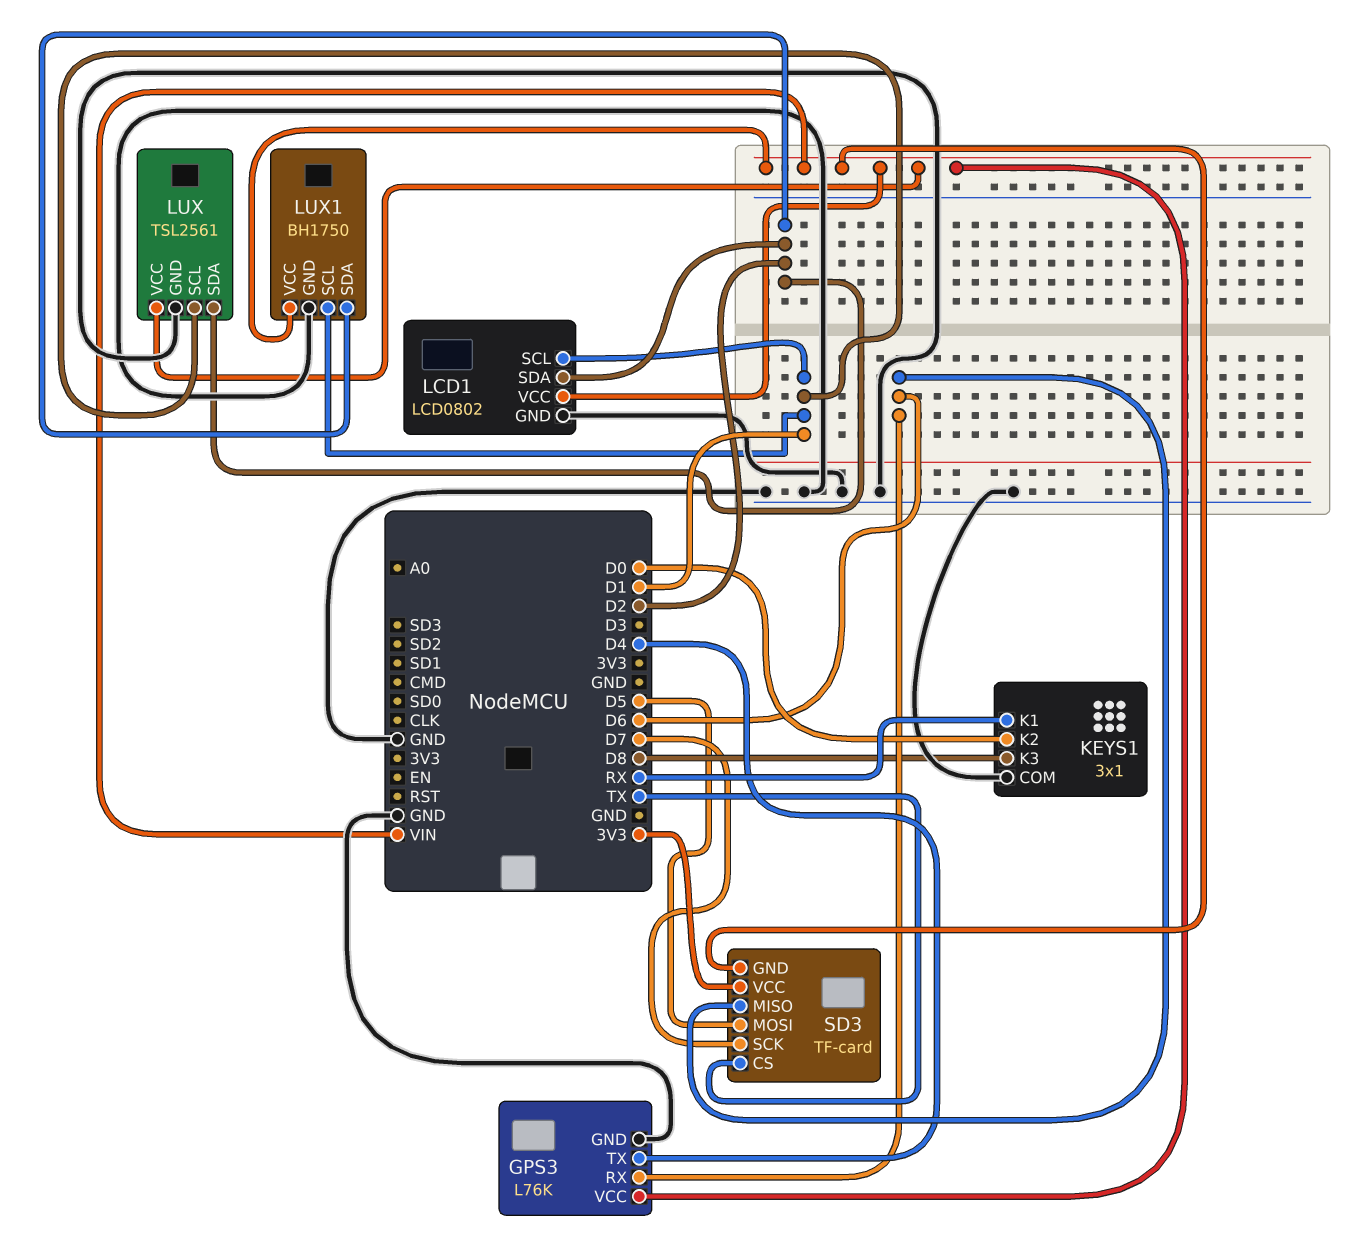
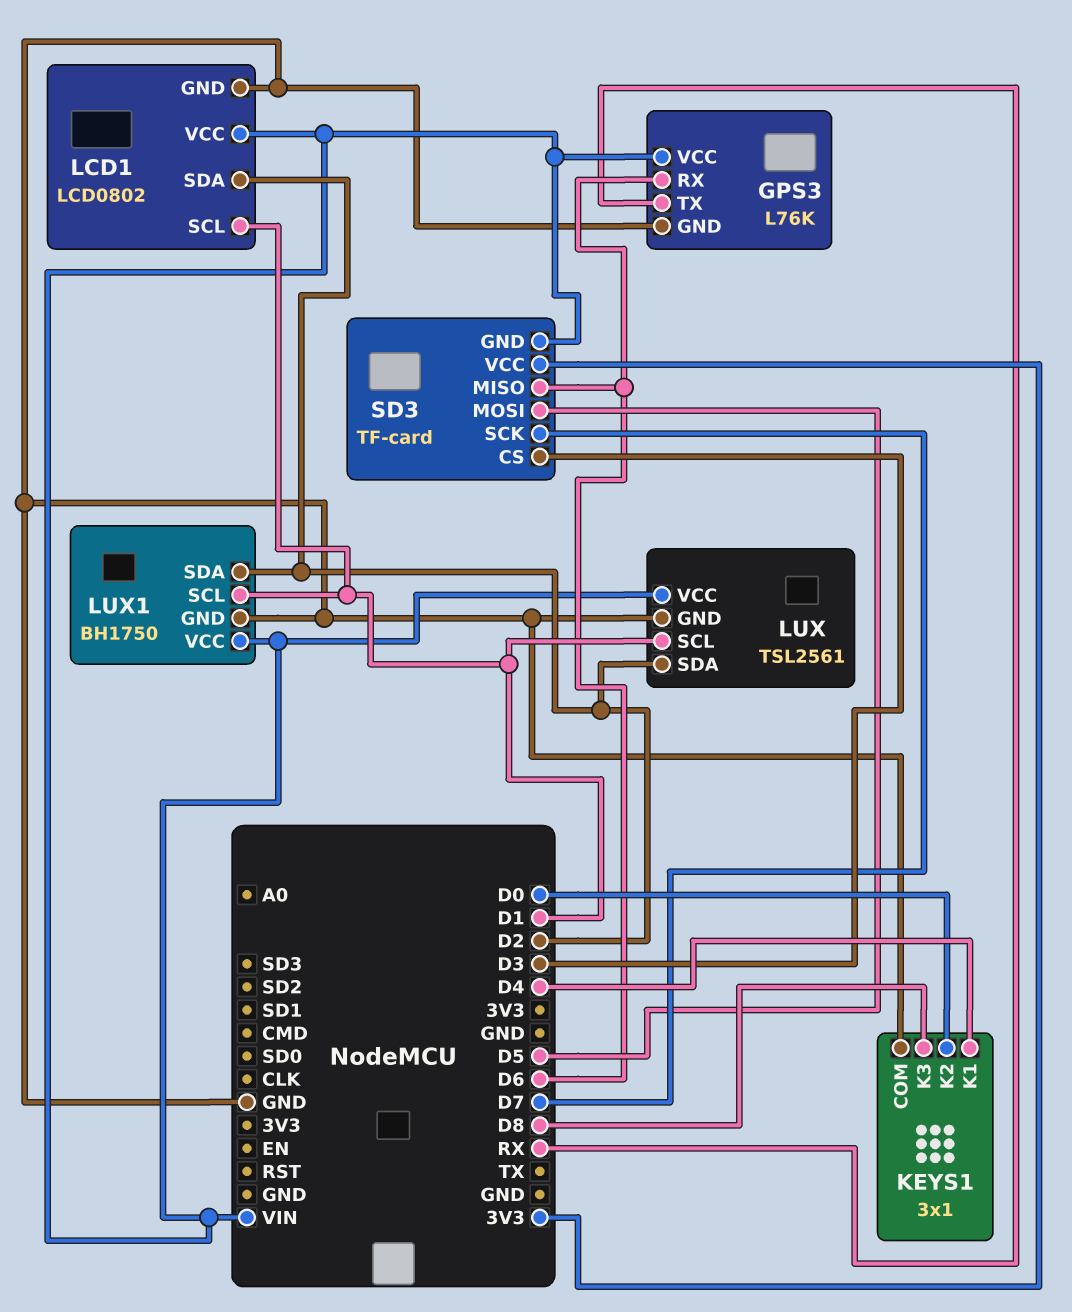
GPS3 pin TX: D4 -> RX
KEYS1 pin K1: RX -> D4
SD3 pin CS: TX -> D3

